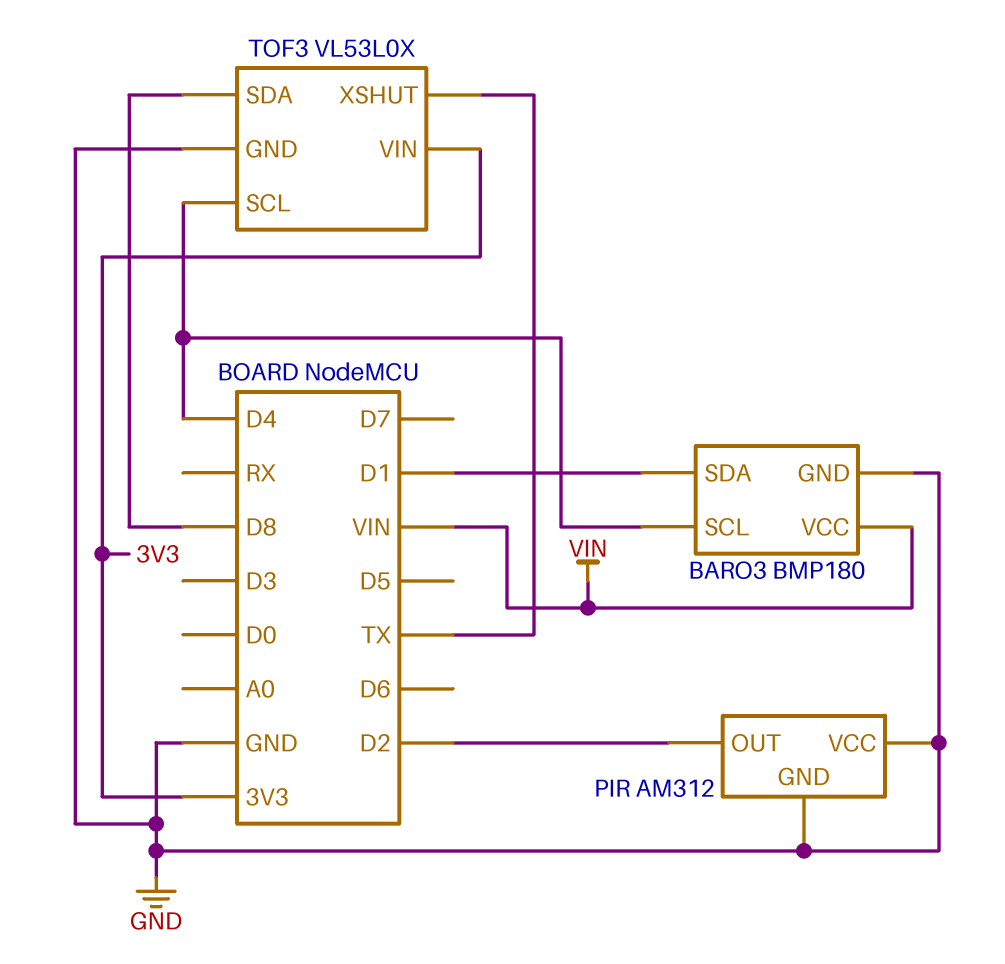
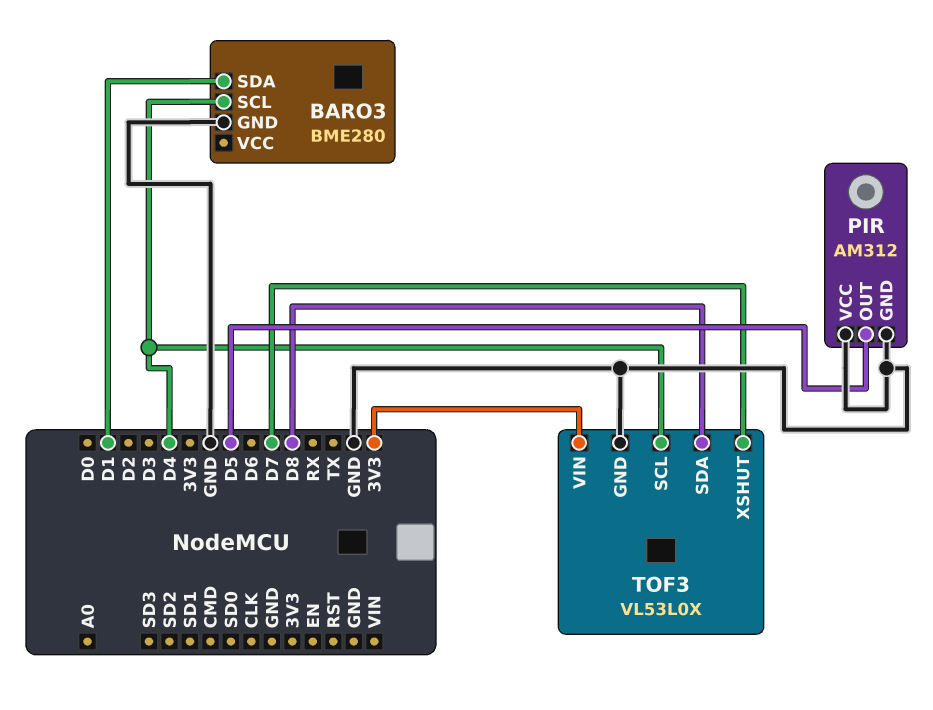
BARO3: BMP180 -> BME280
BARO3 pin VCC: VIN -> none
PIR pin OUT: D2 -> D5
TOF3 pin XSHUT: TX -> D7

